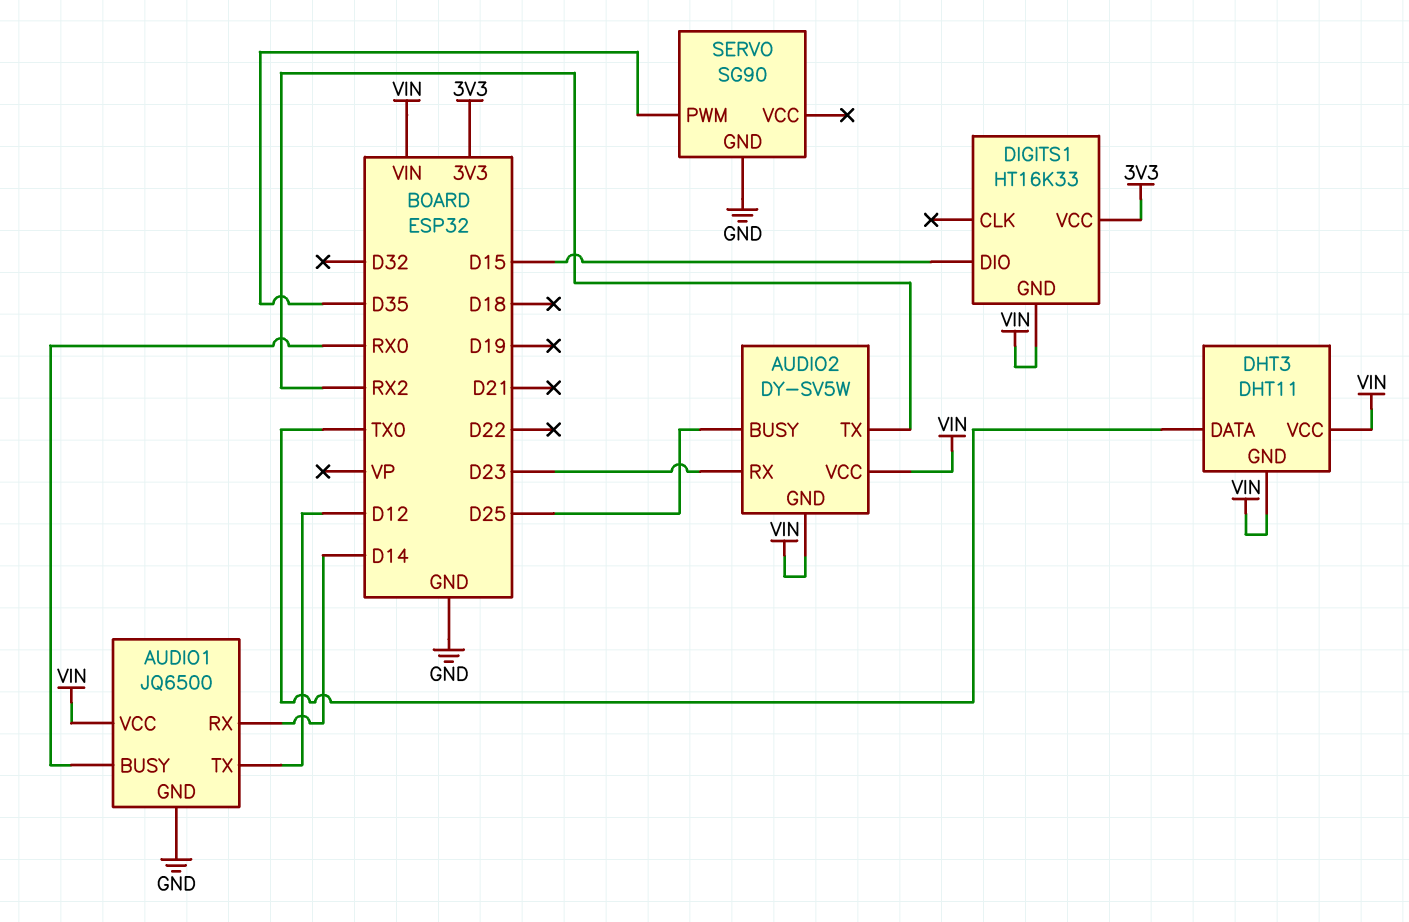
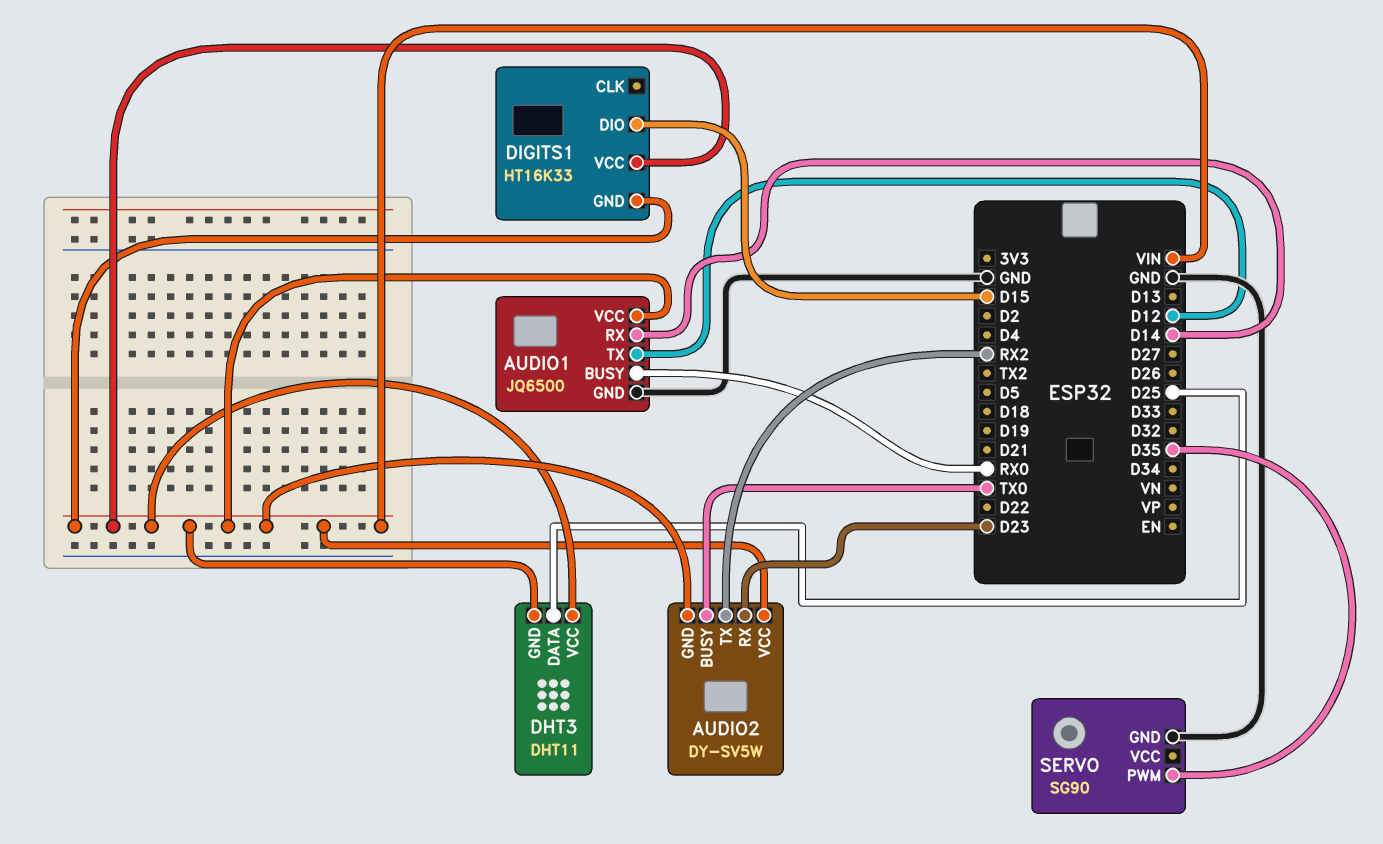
AUDIO2 pin BUSY: D25 -> TX0
DHT3 pin DATA: TX0 -> D25
DIGITS1 pin VCC: 3V3 -> VIN

